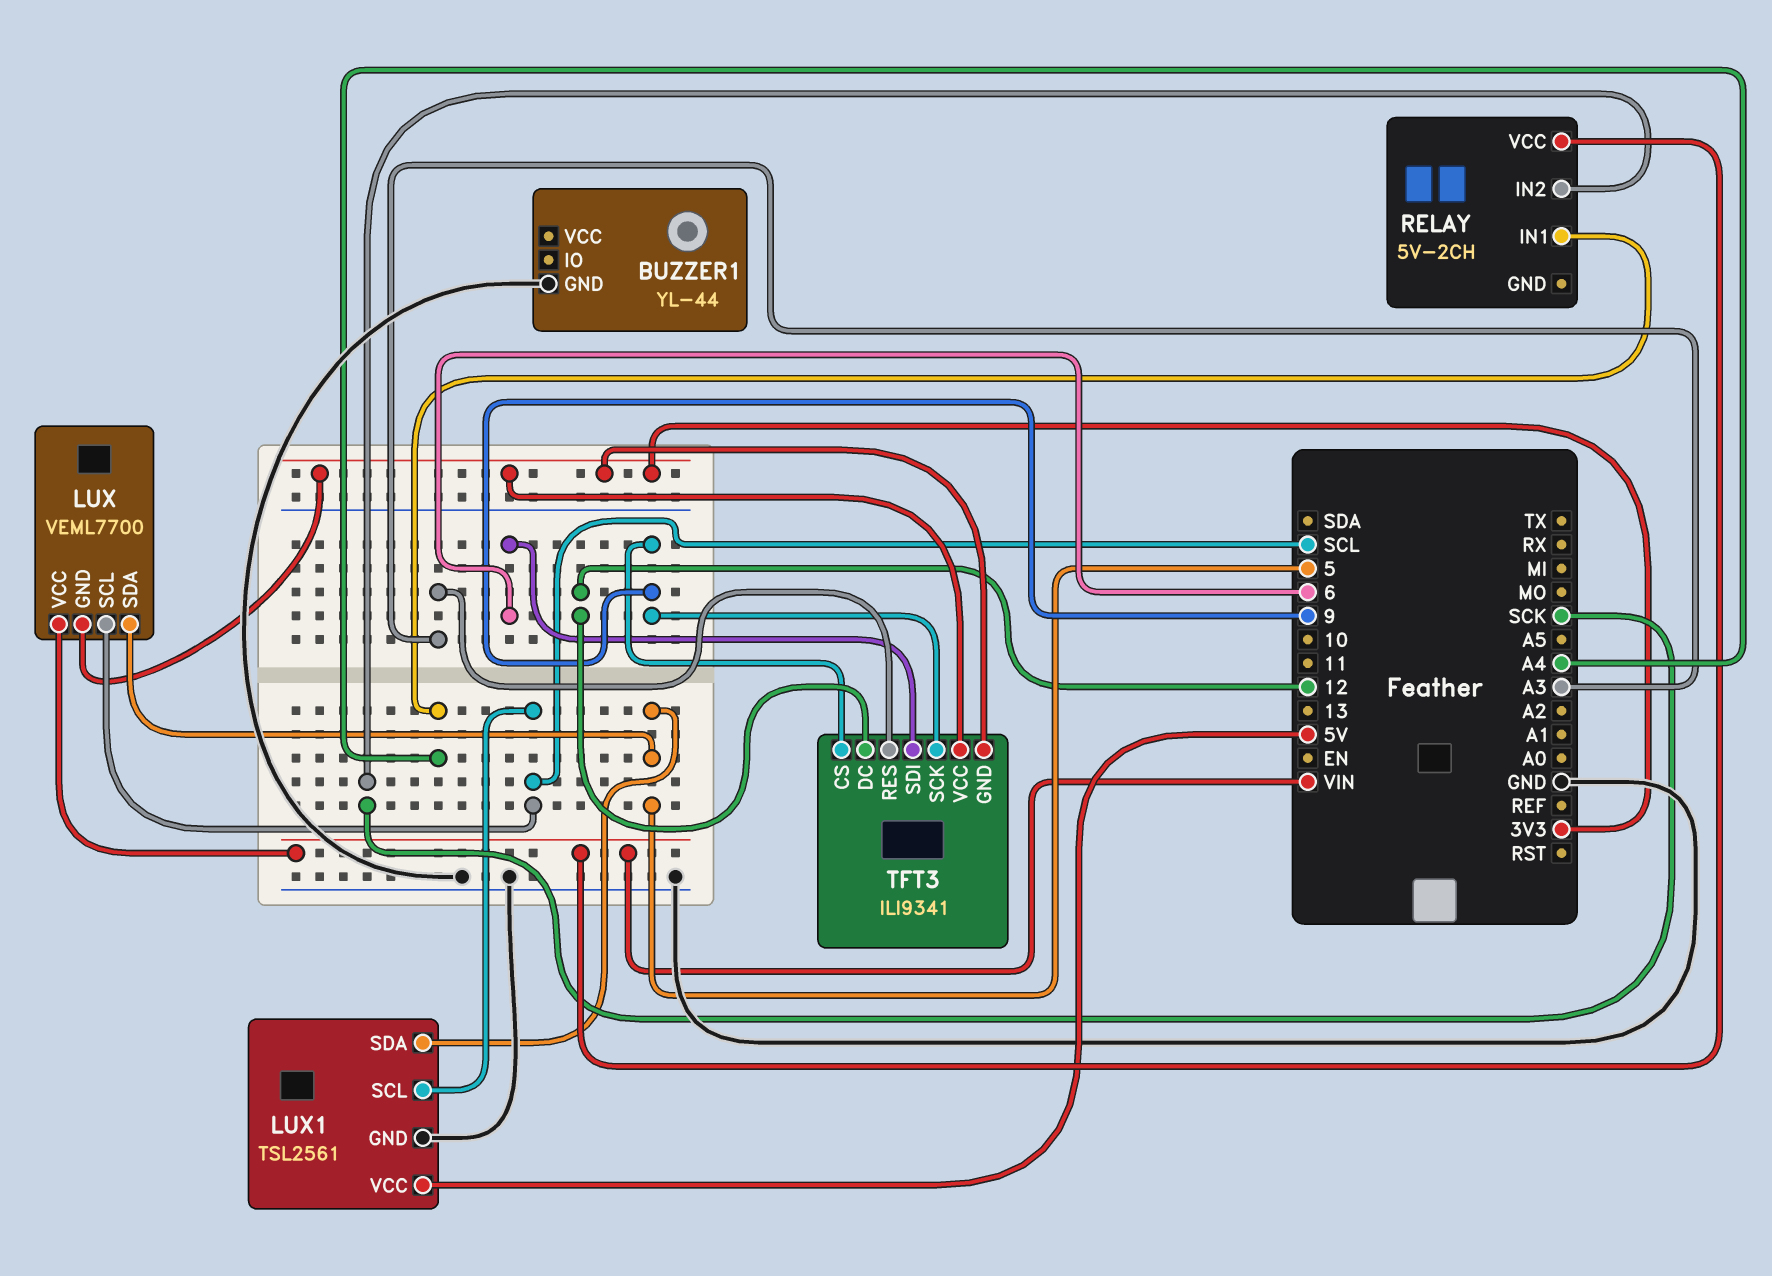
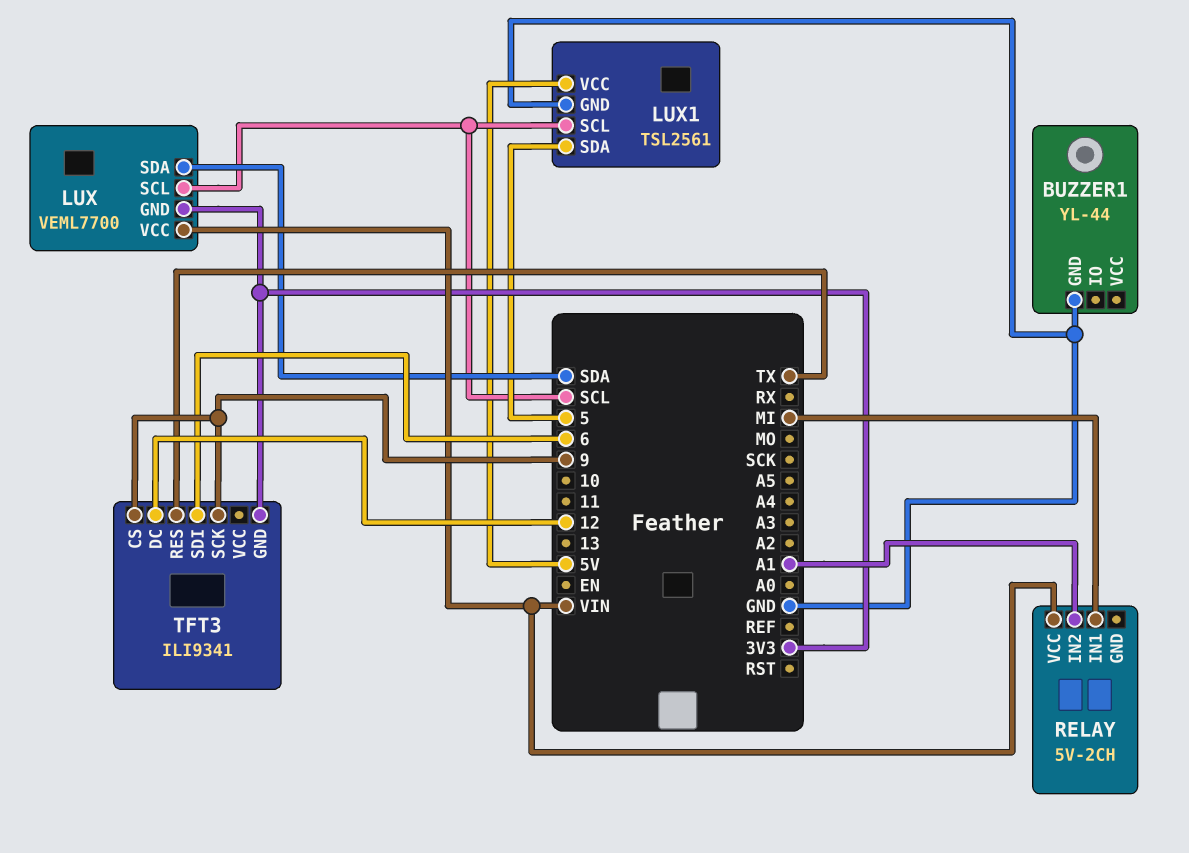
LUX pin SDA: 5 -> SDA
RELAY pin IN1: A4 -> MI
RELAY pin IN2: SCK -> A1
TFT3 pin RES: A3 -> TX
TFT3 pin VCC: 3V3 -> none

